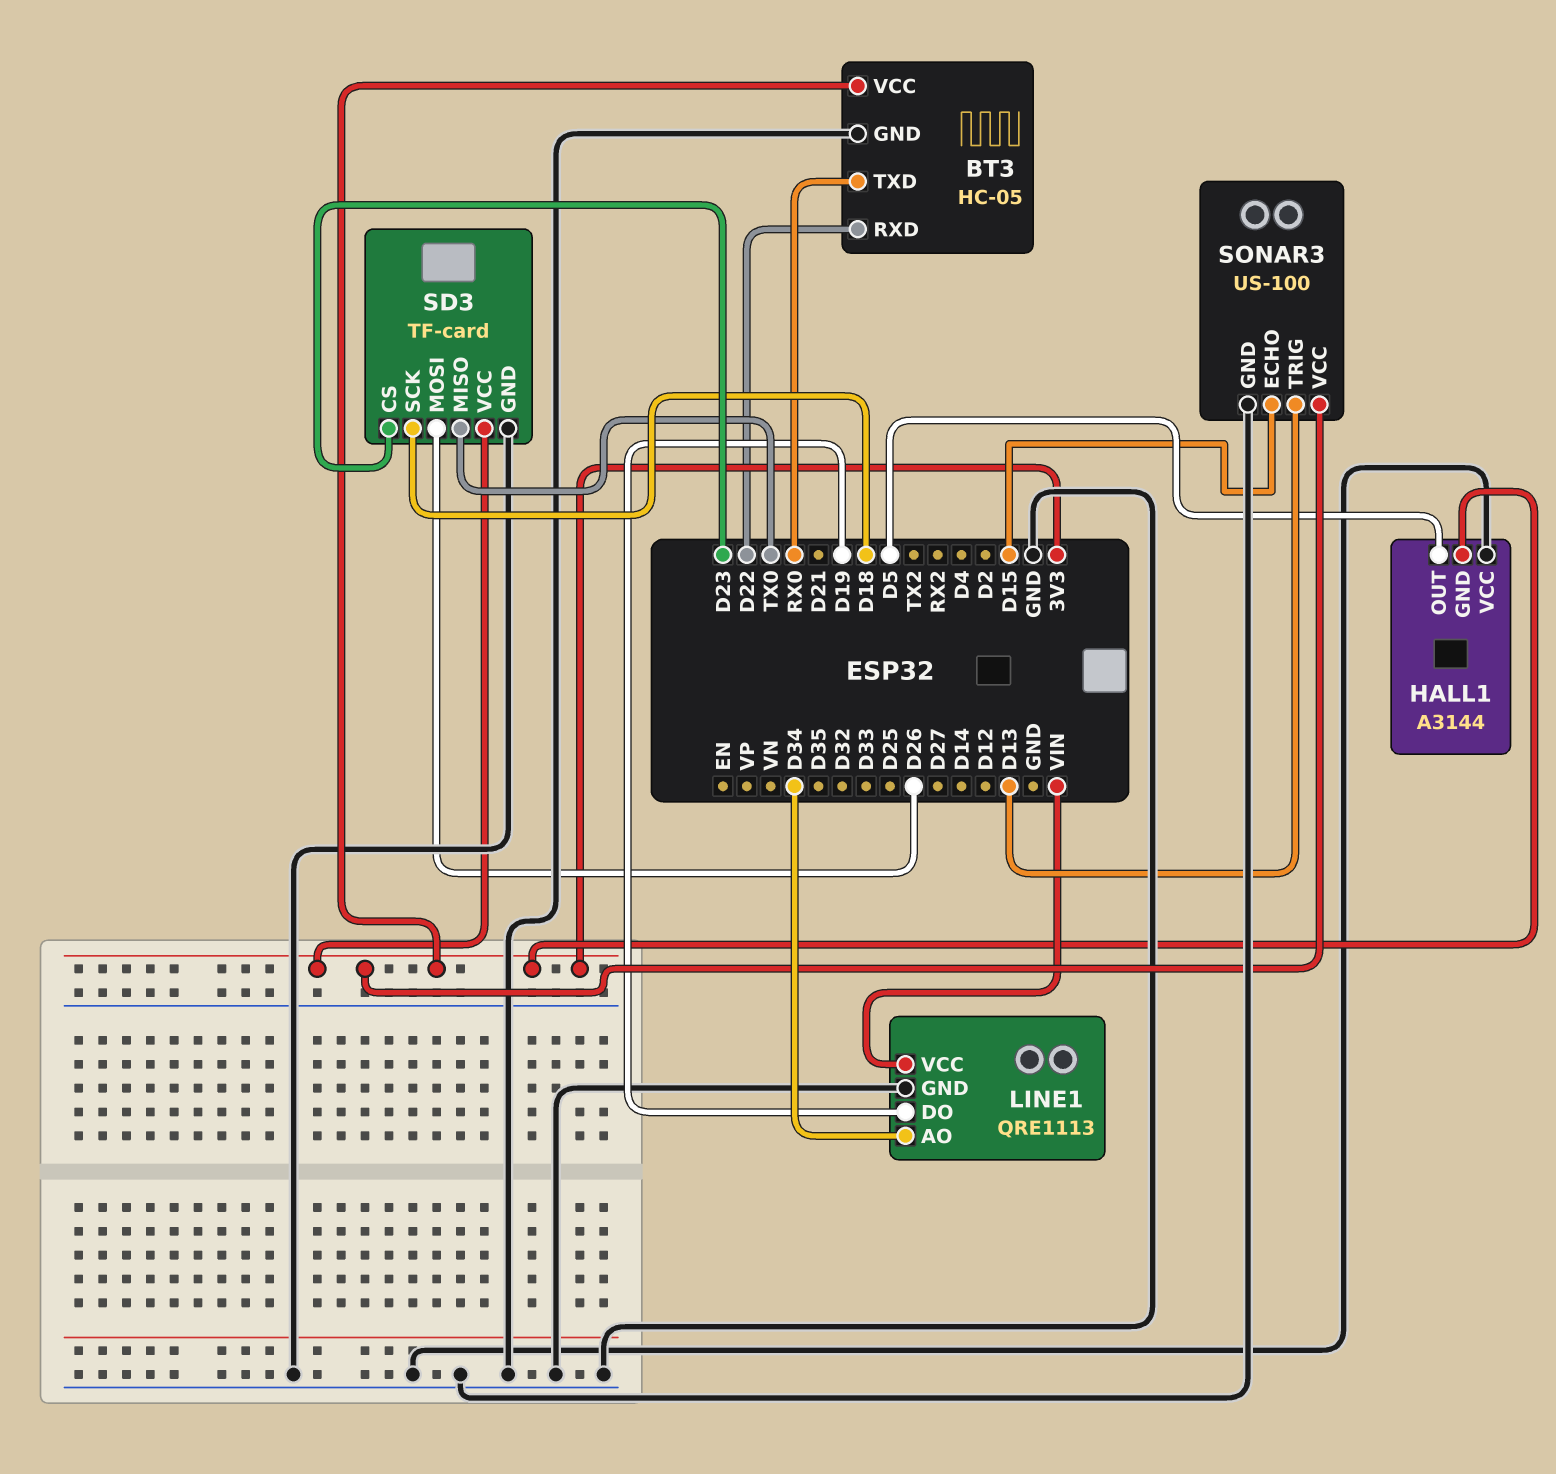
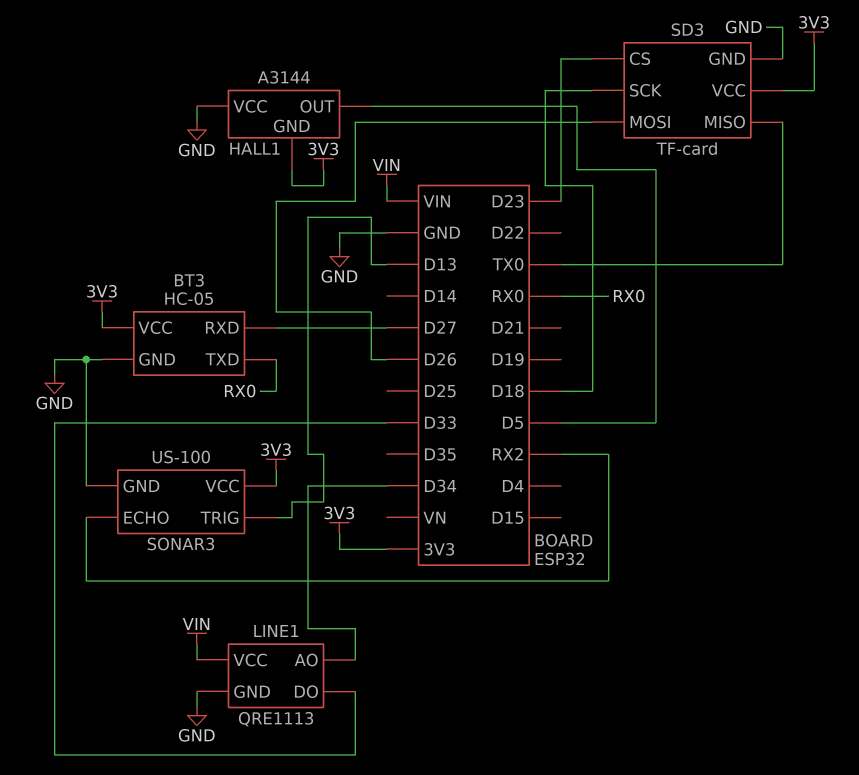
BT3 pin RXD: D22 -> D27
LINE1 pin DO: D19 -> D33
SONAR3 pin ECHO: D15 -> RX2

